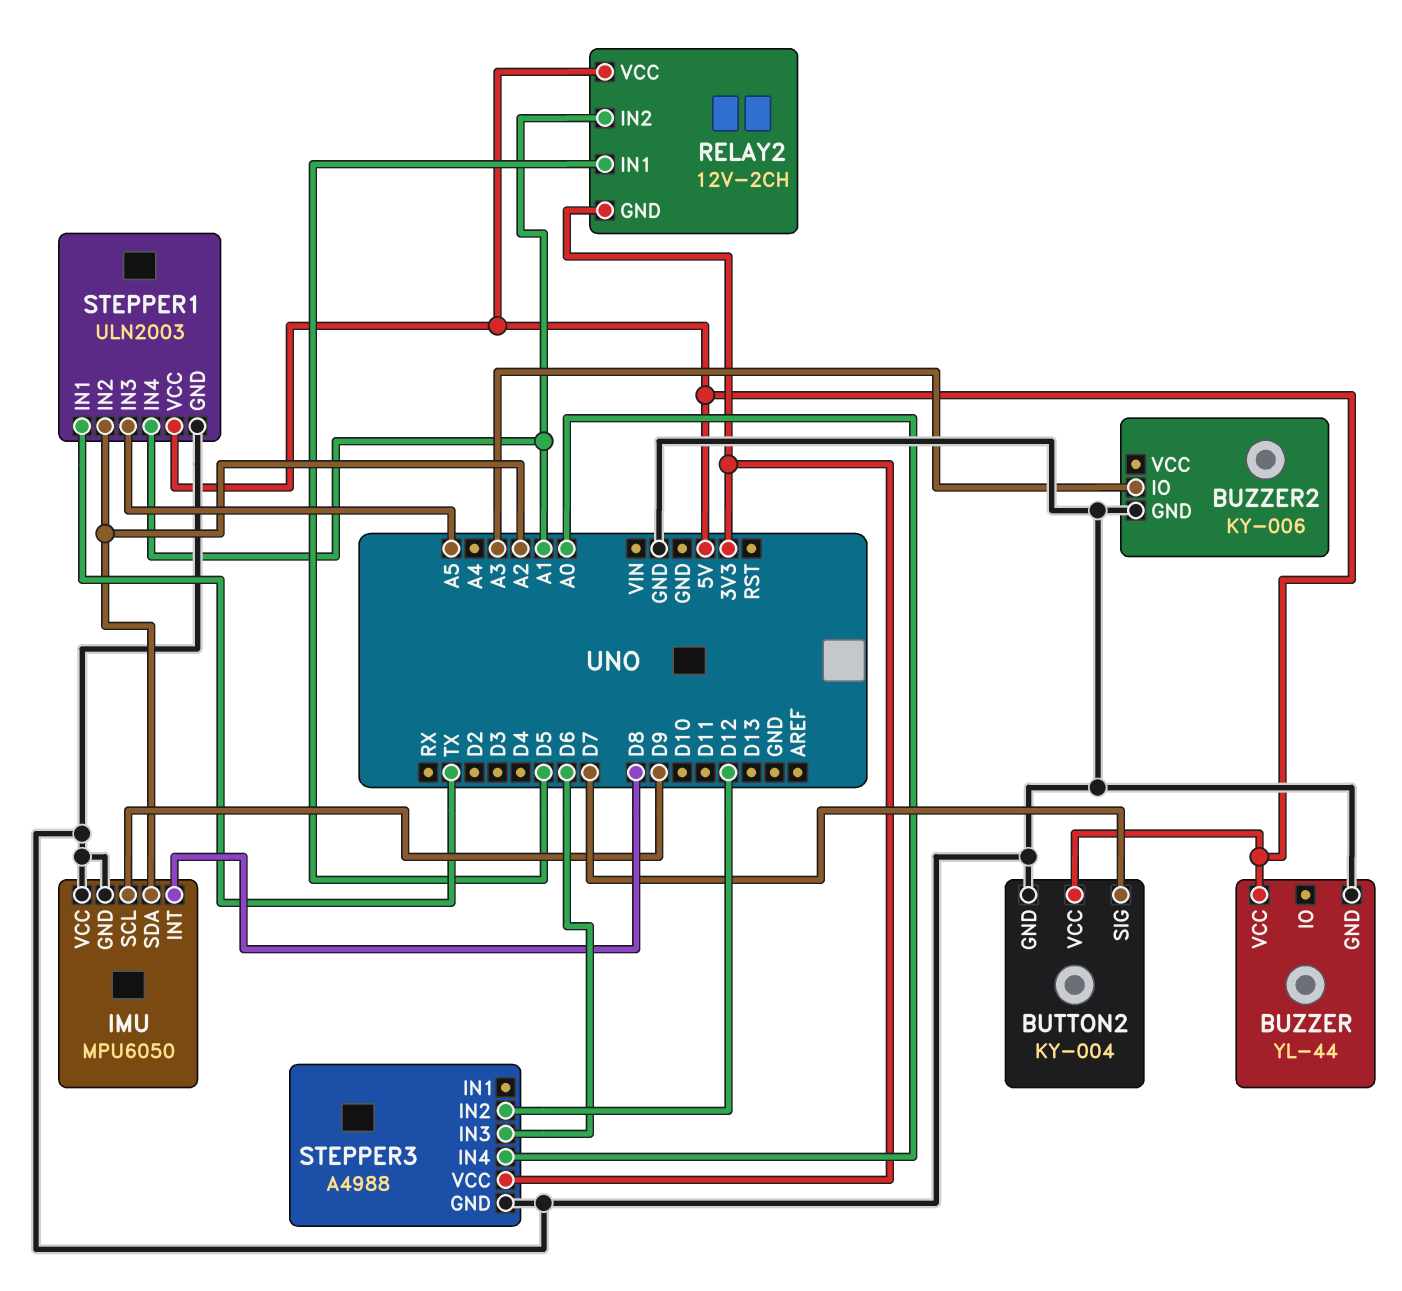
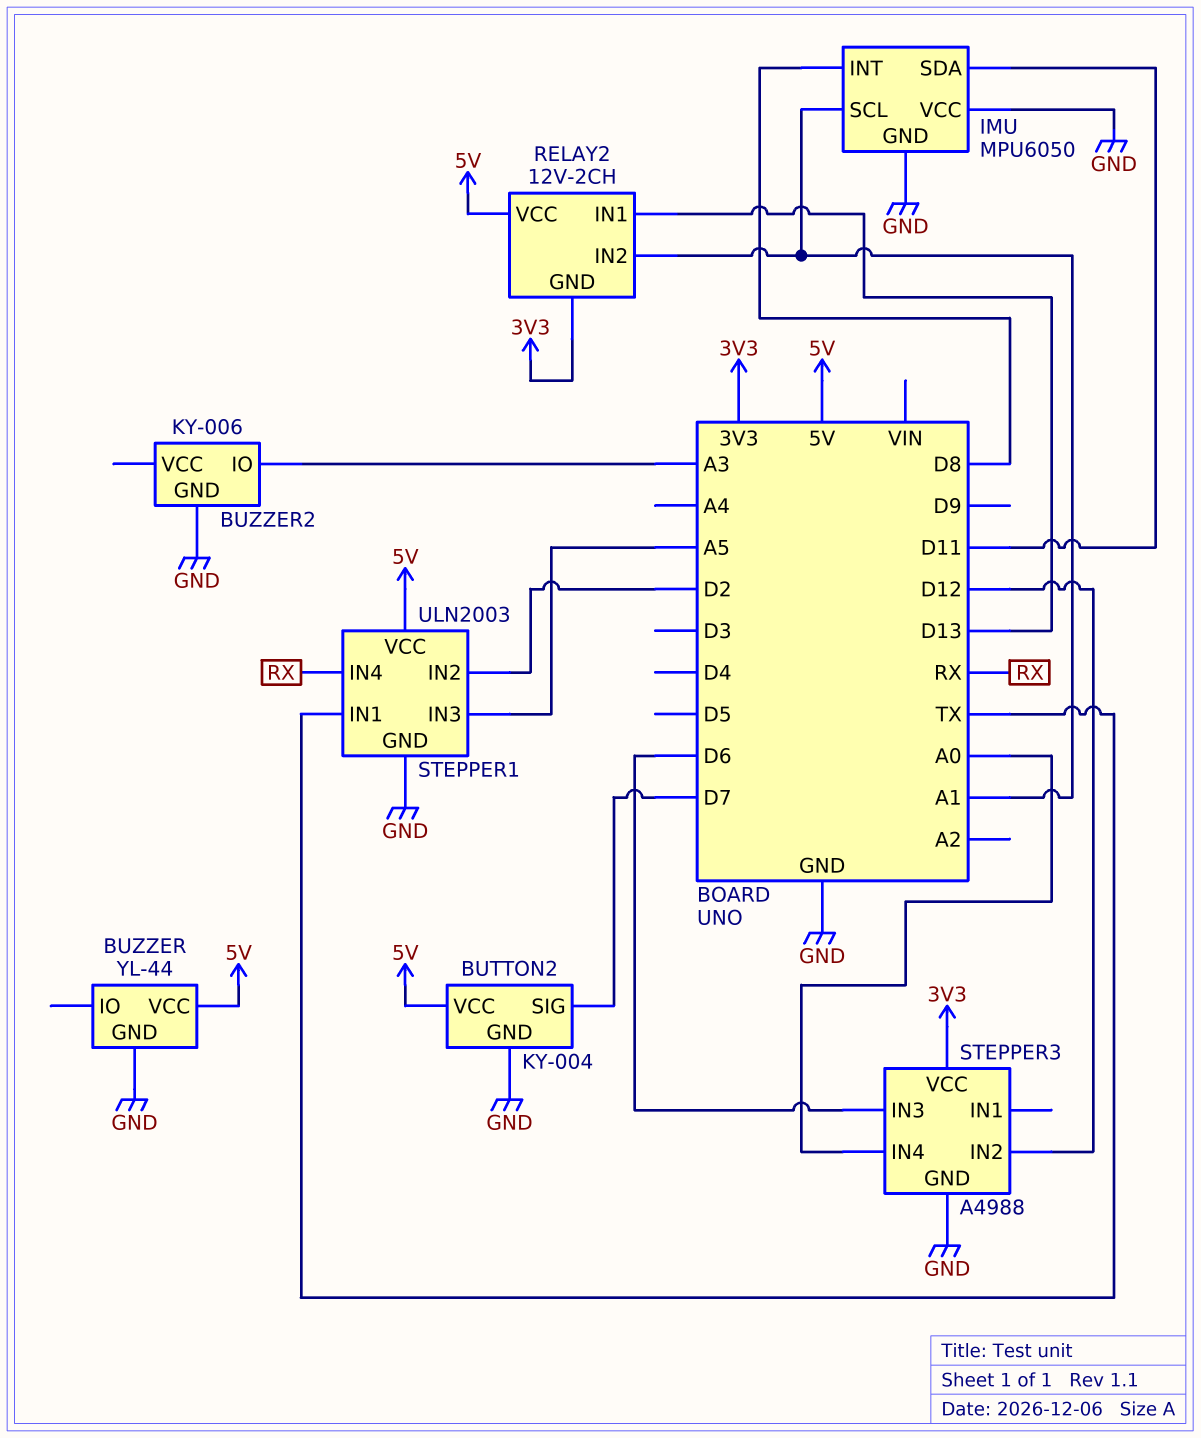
IMU pin SCL: D9 -> A1
IMU pin SDA: A2 -> D11
RELAY2 pin IN1: D5 -> D13
STEPPER1 pin IN2: A2 -> D2
STEPPER1 pin IN4: A1 -> RX

